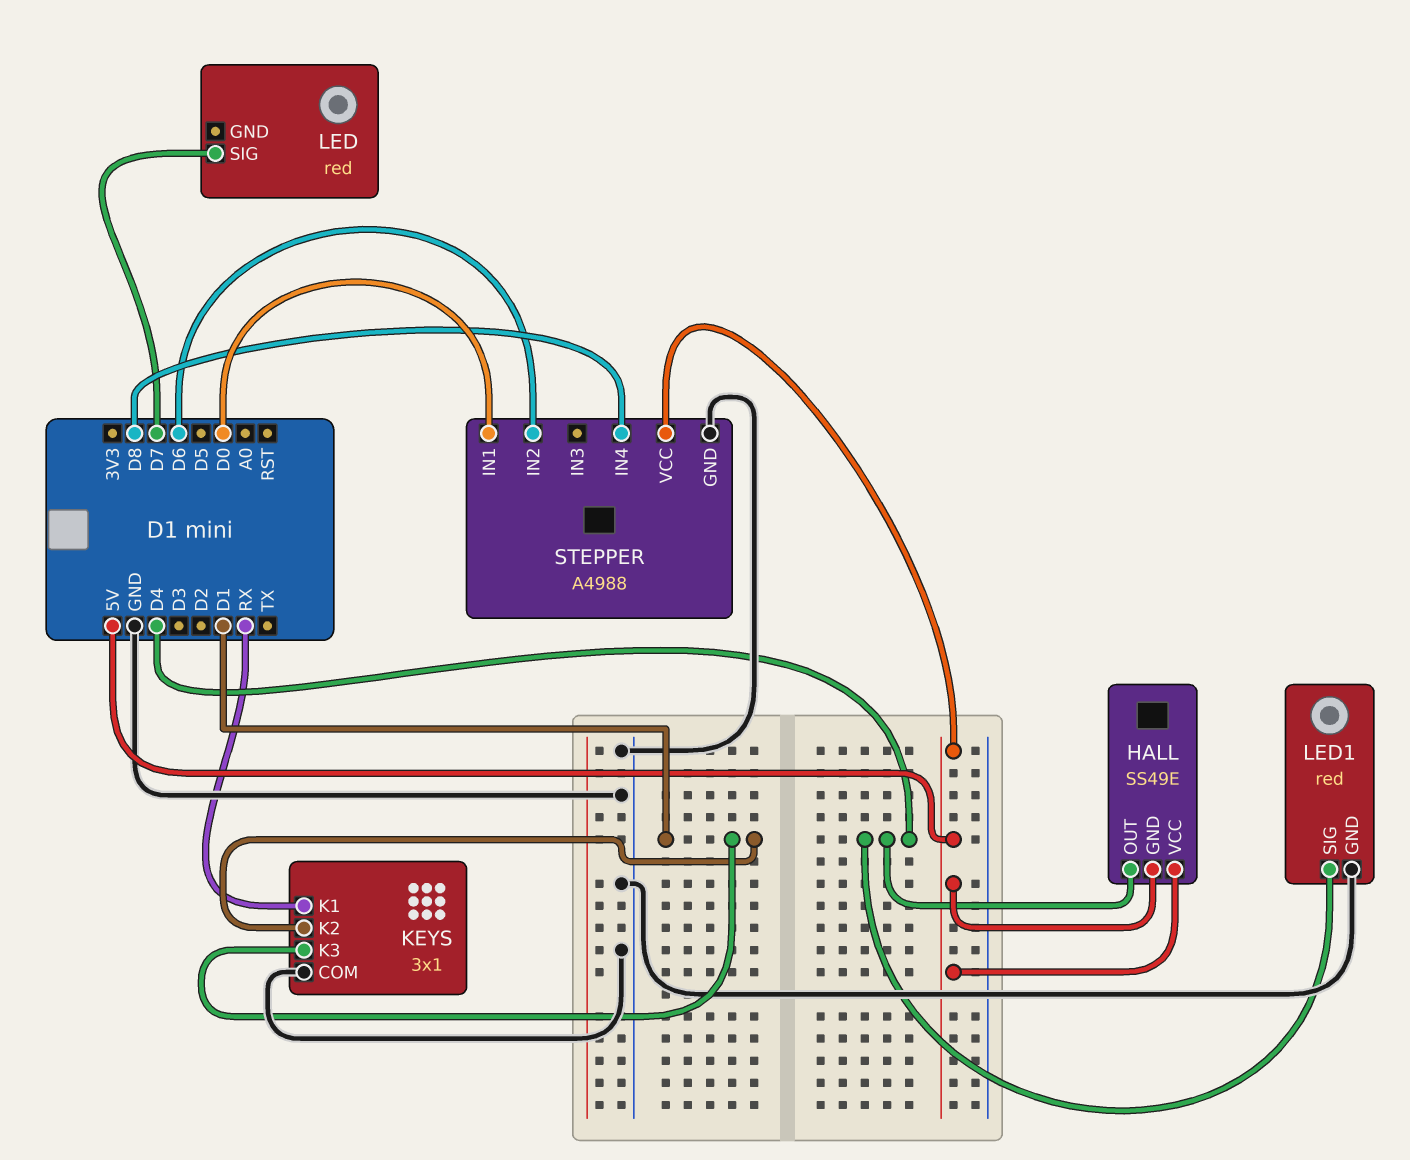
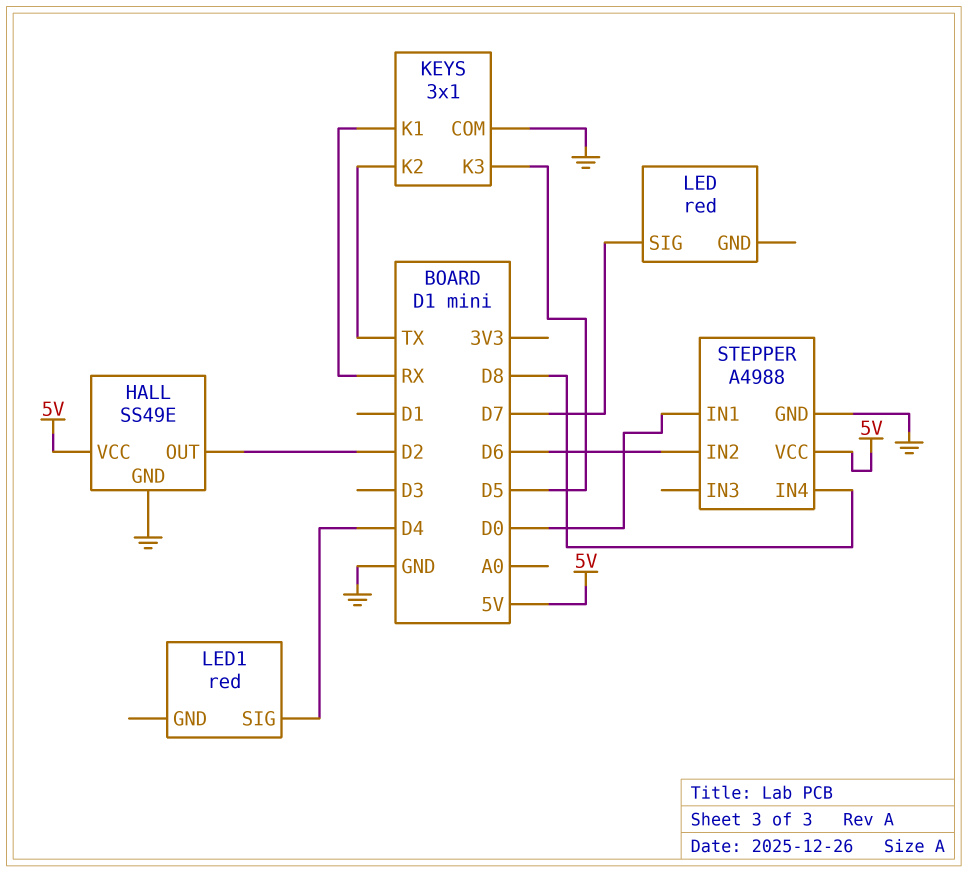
HALL pin GND: 5V -> GND
HALL pin OUT: D4 -> D2
KEYS pin K2: D1 -> TX
KEYS pin K3: D1 -> D5
LED1 pin GND: GND -> none

